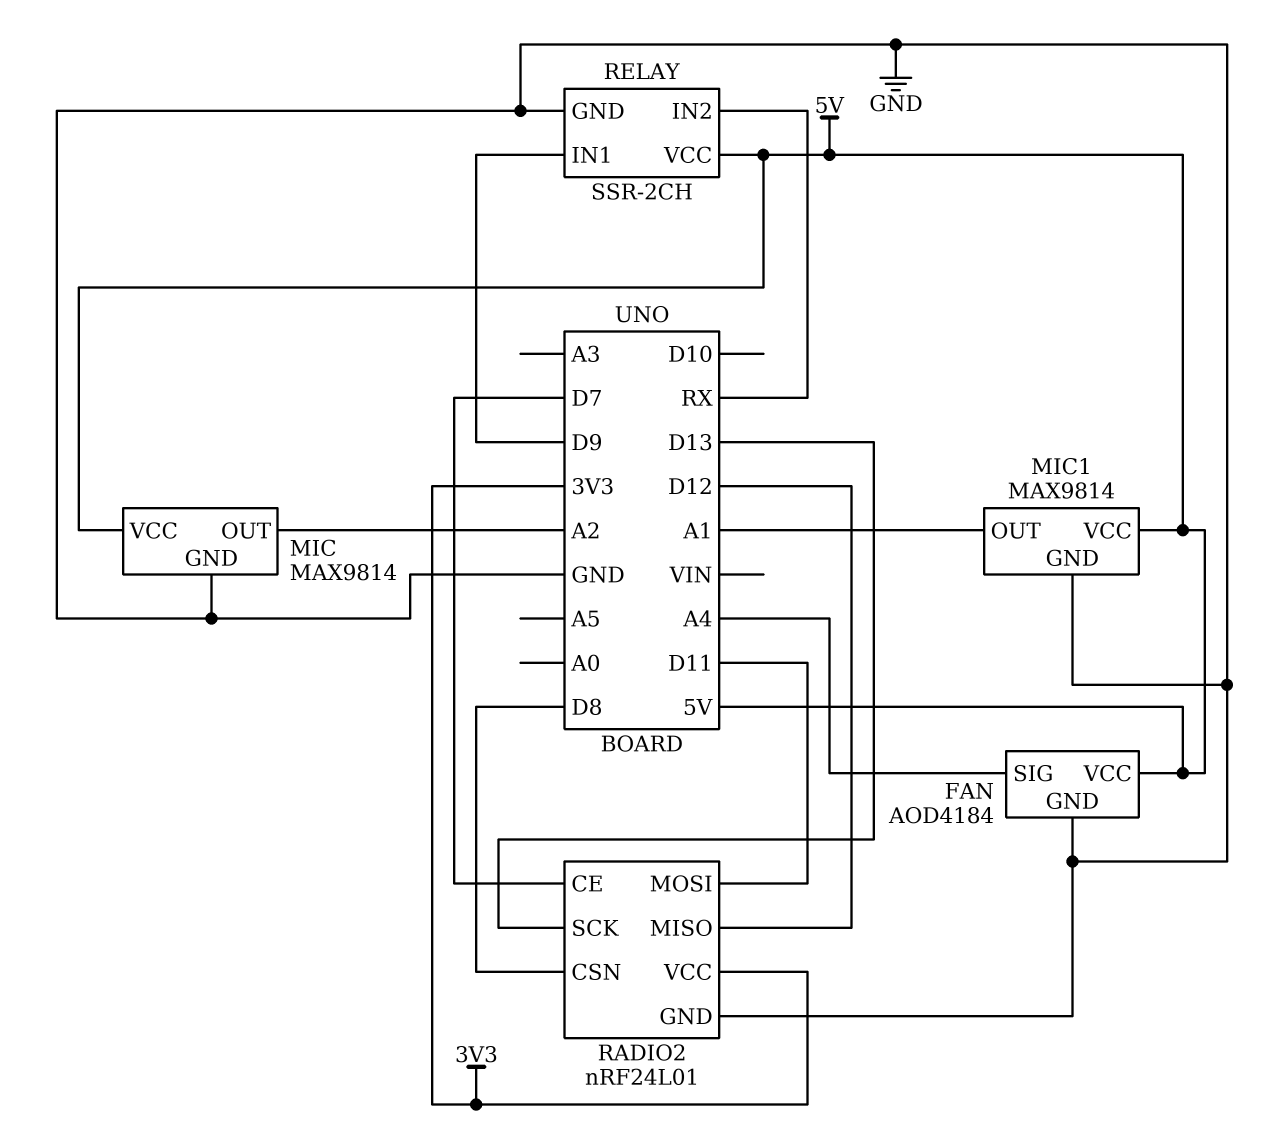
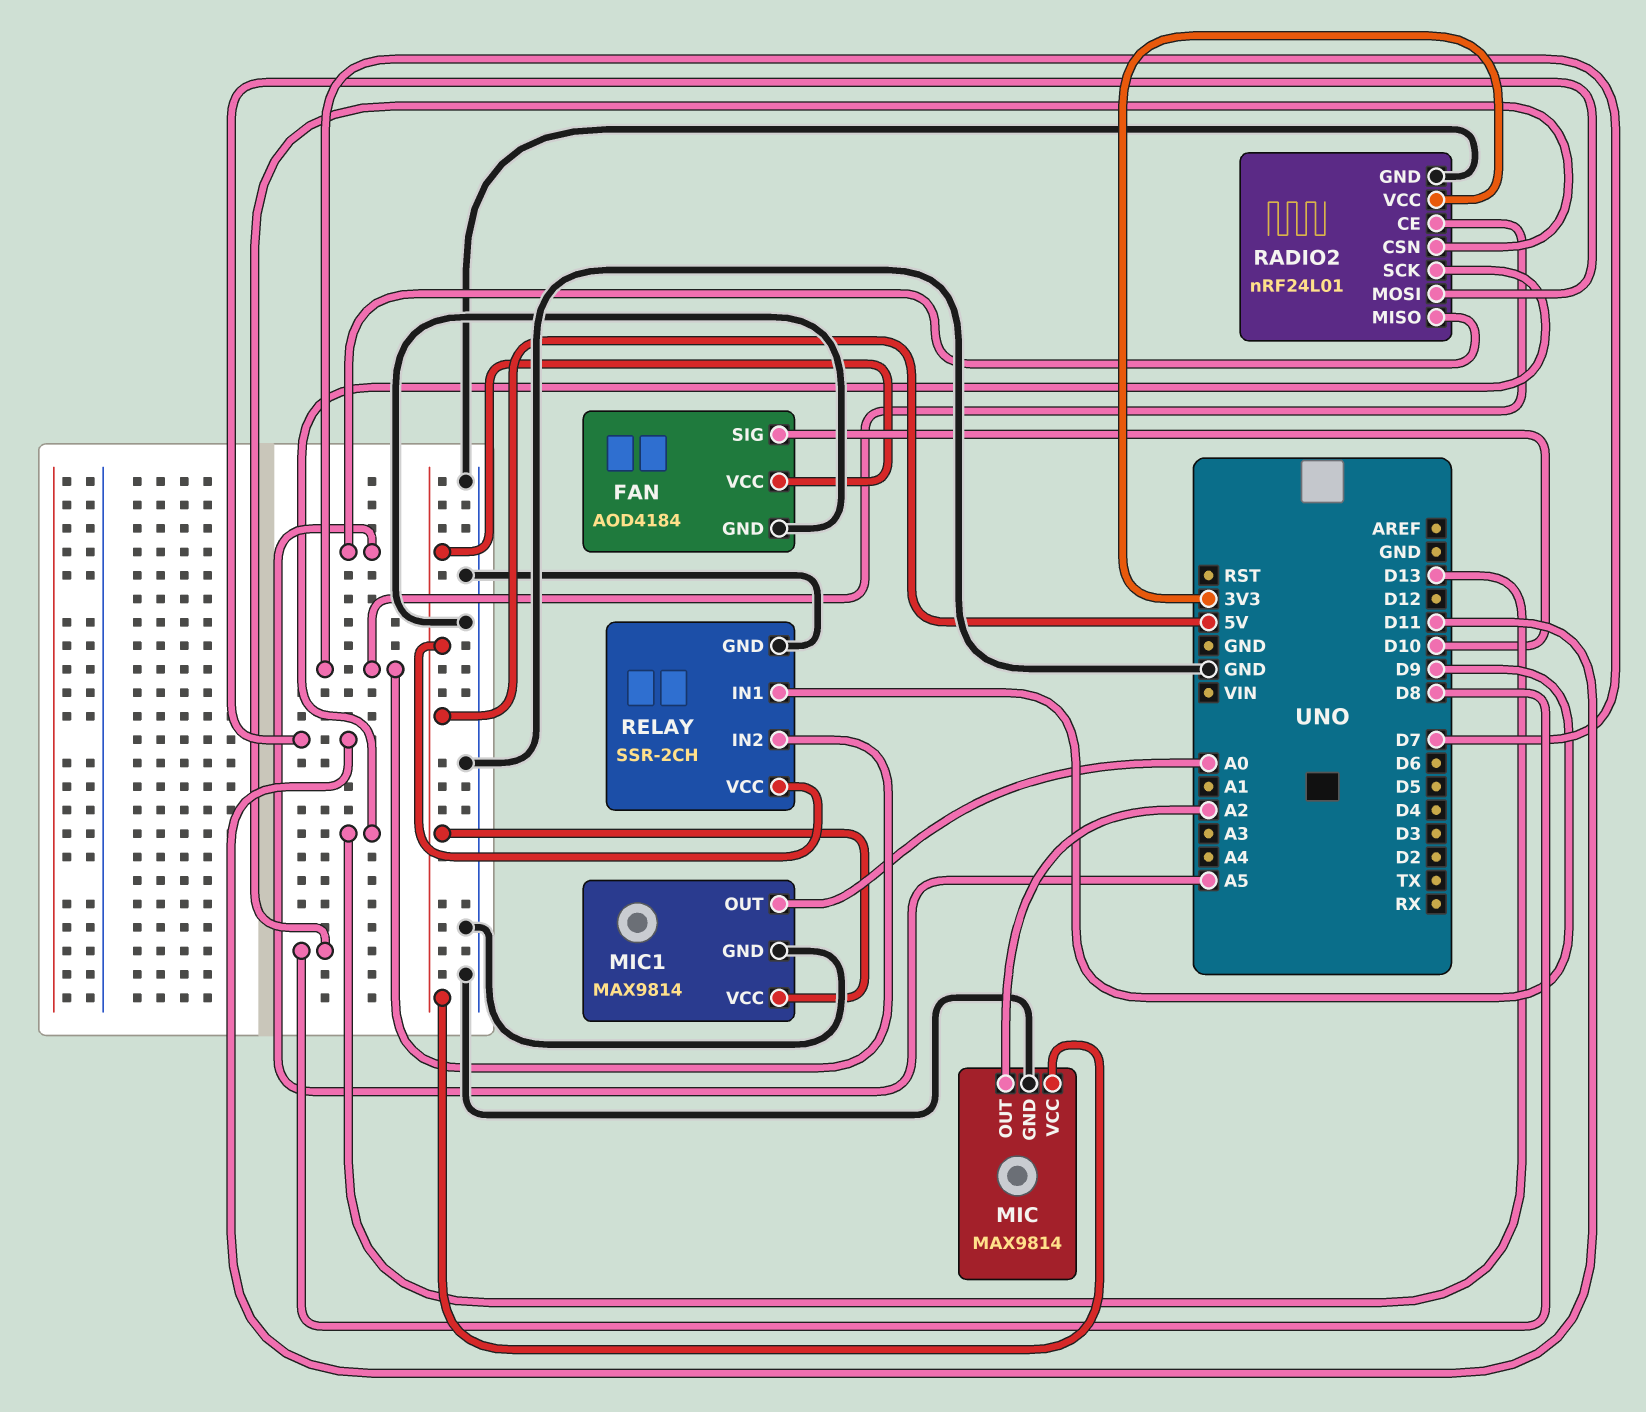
FAN pin SIG: A4 -> D10
MIC1 pin OUT: A1 -> A0
RADIO2 pin MISO: D12 -> A5
RELAY pin IN2: RX -> D7

